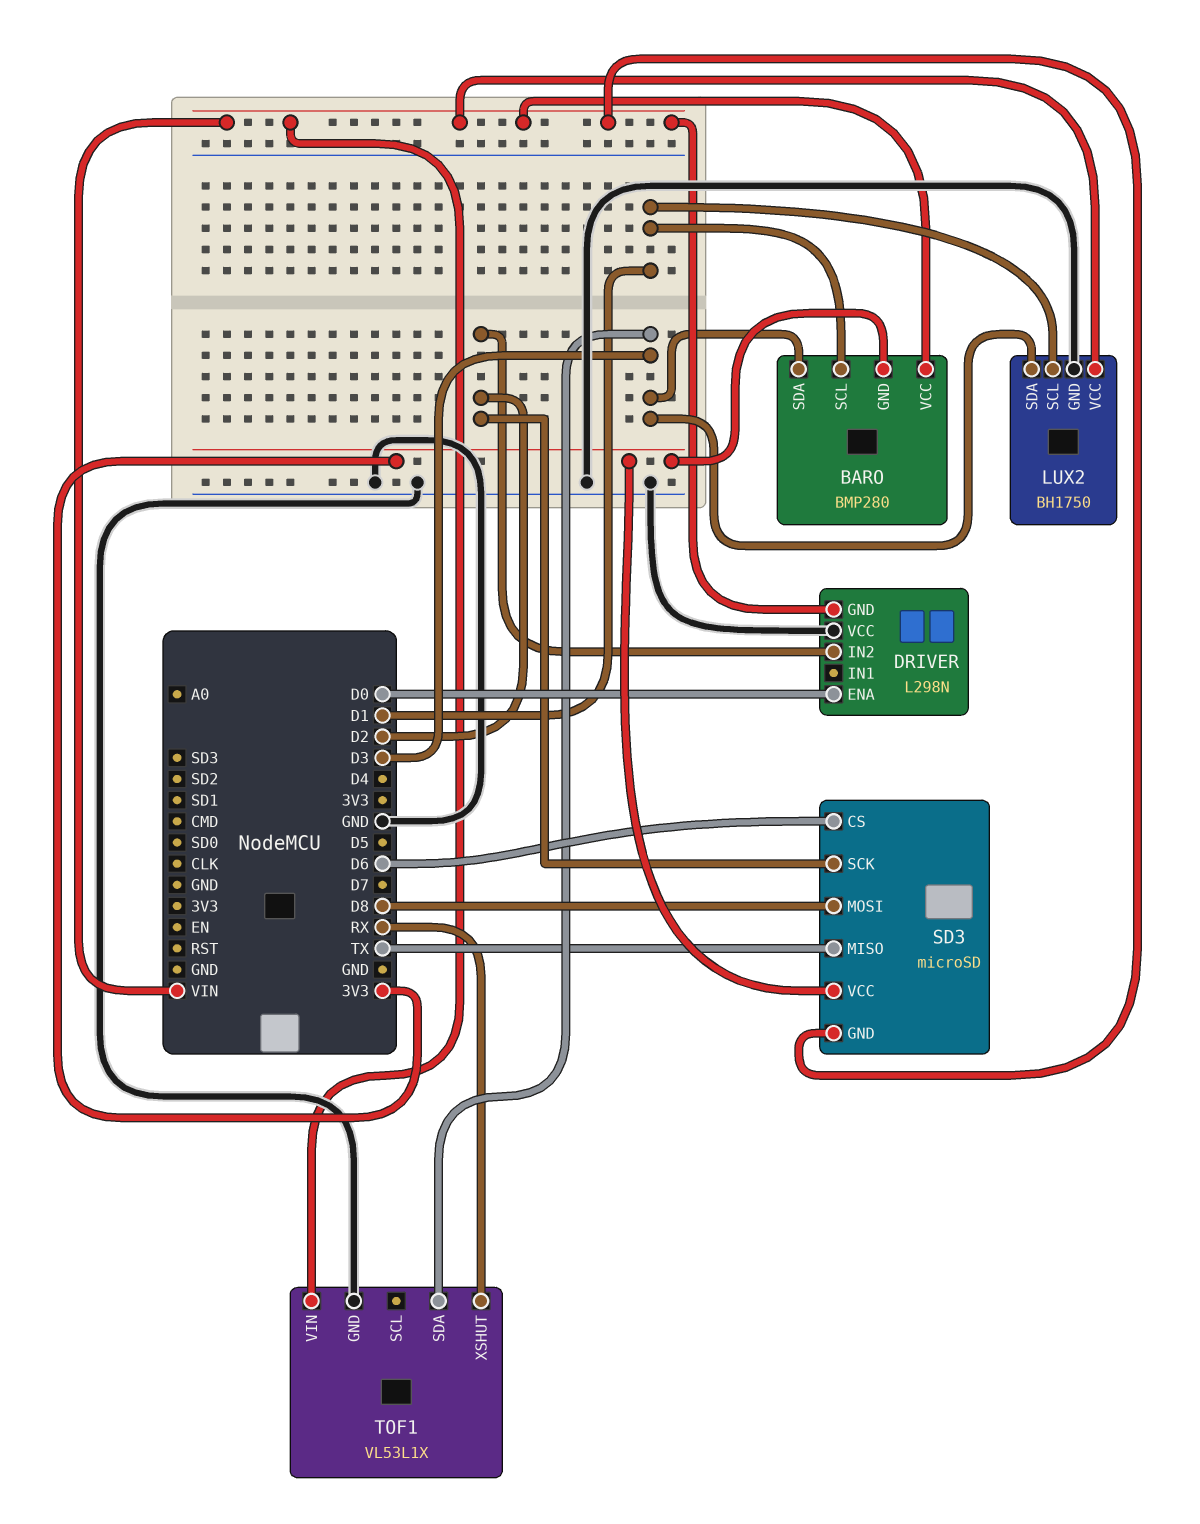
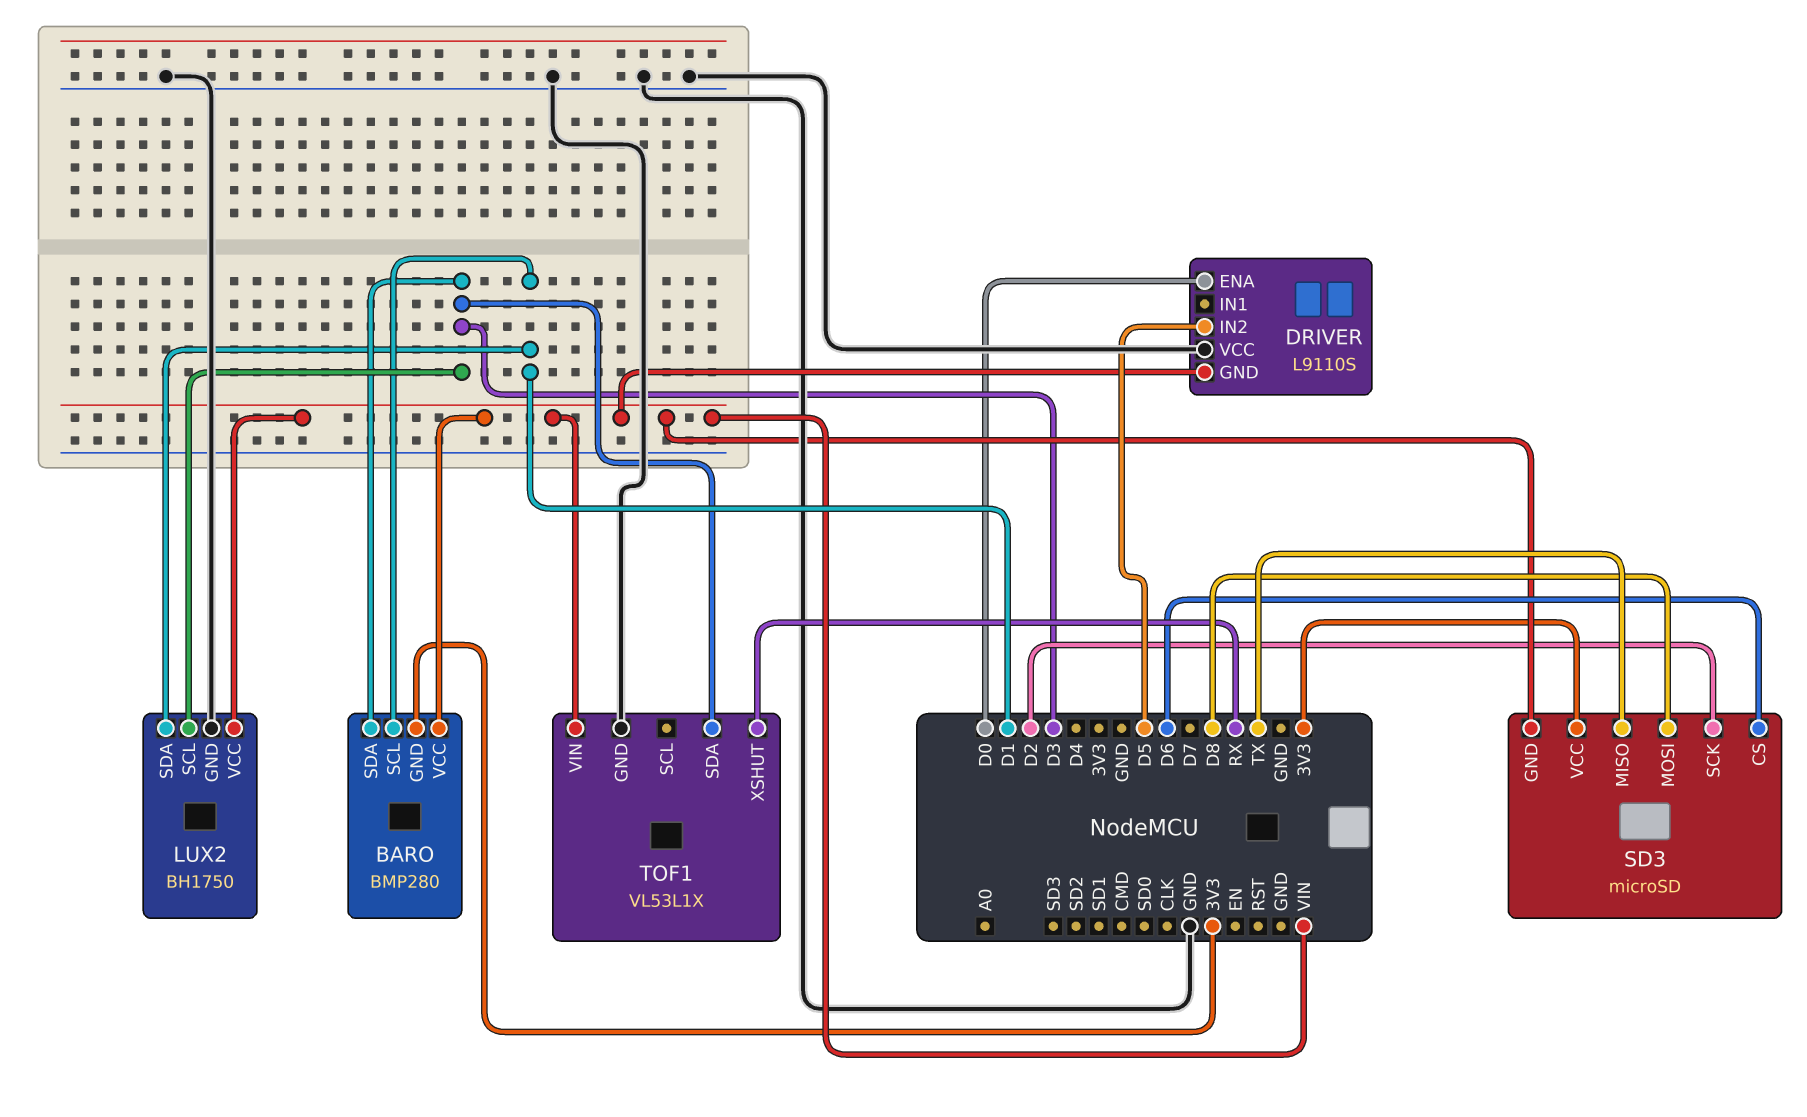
DRIVER: L298N -> L9110S
DRIVER pin IN2: D2 -> D5
LUX2 pin SCL: D1 -> D3
LUX2 pin SDA: D3 -> D1

